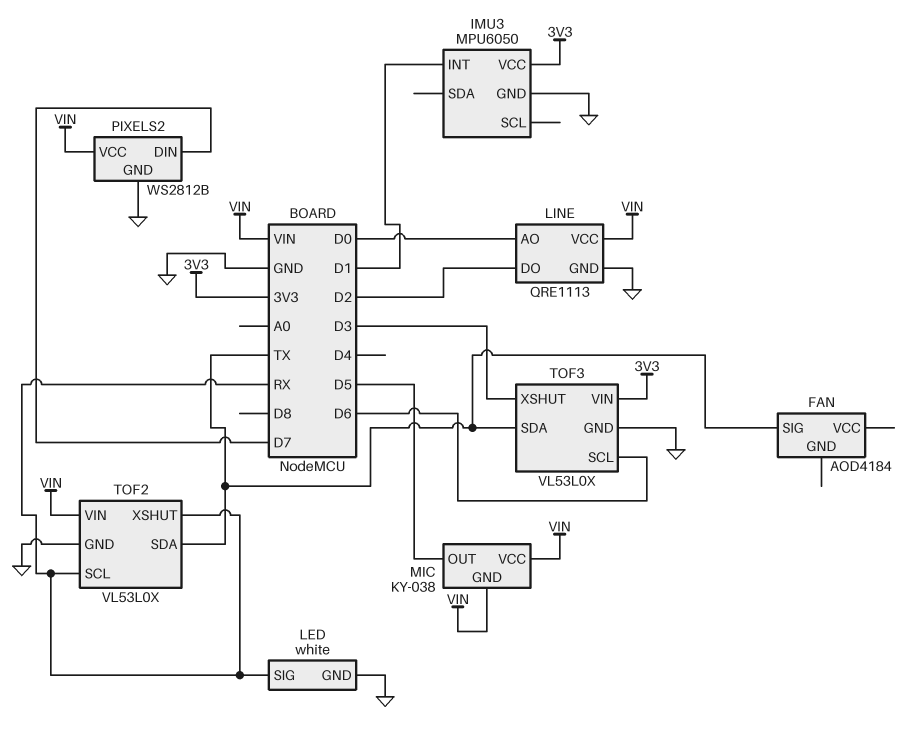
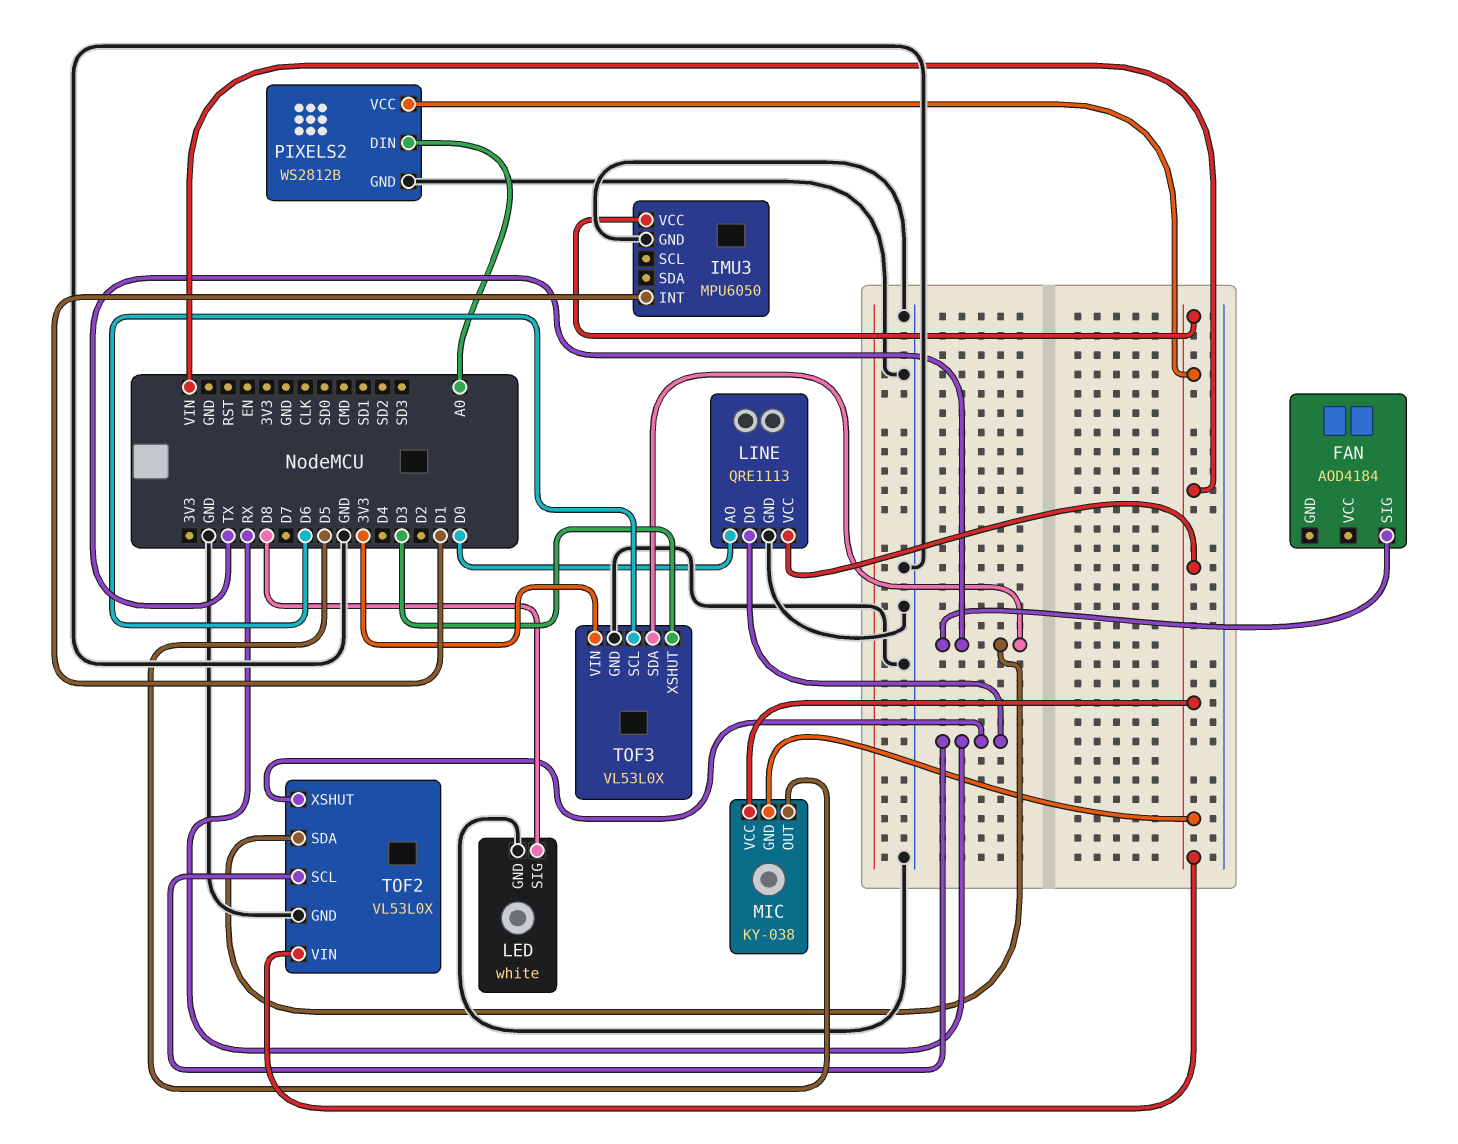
IMU3 pin VCC: 3V3 -> VIN
LED pin SIG: RX -> D8
LINE pin DO: D2 -> RX
PIXELS2 pin DIN: D7 -> A0

